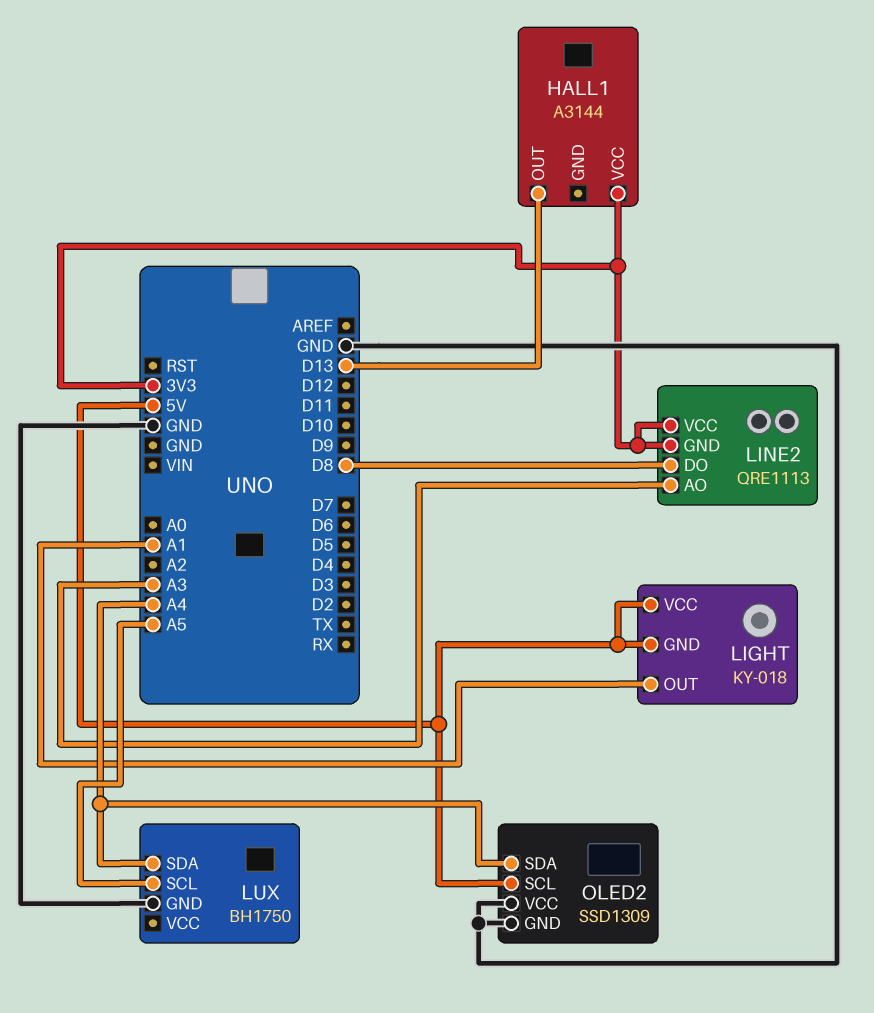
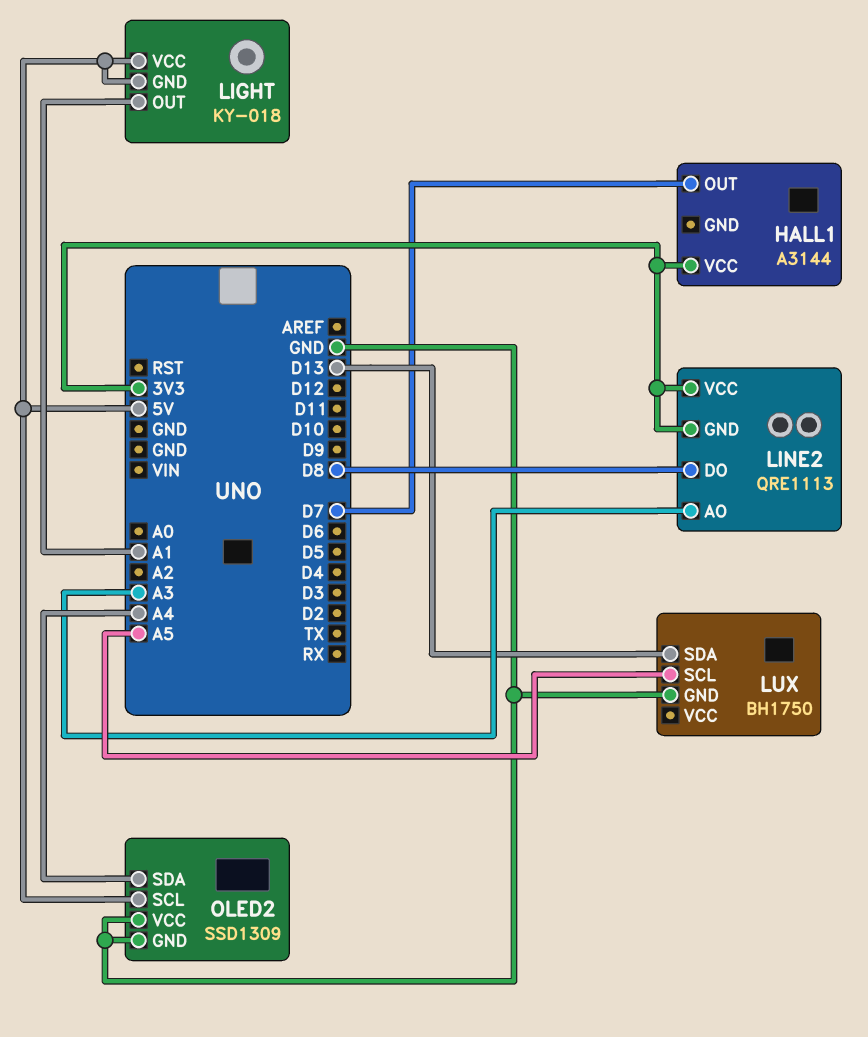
HALL1 pin OUT: D13 -> D7
LUX pin SDA: A4 -> D13

